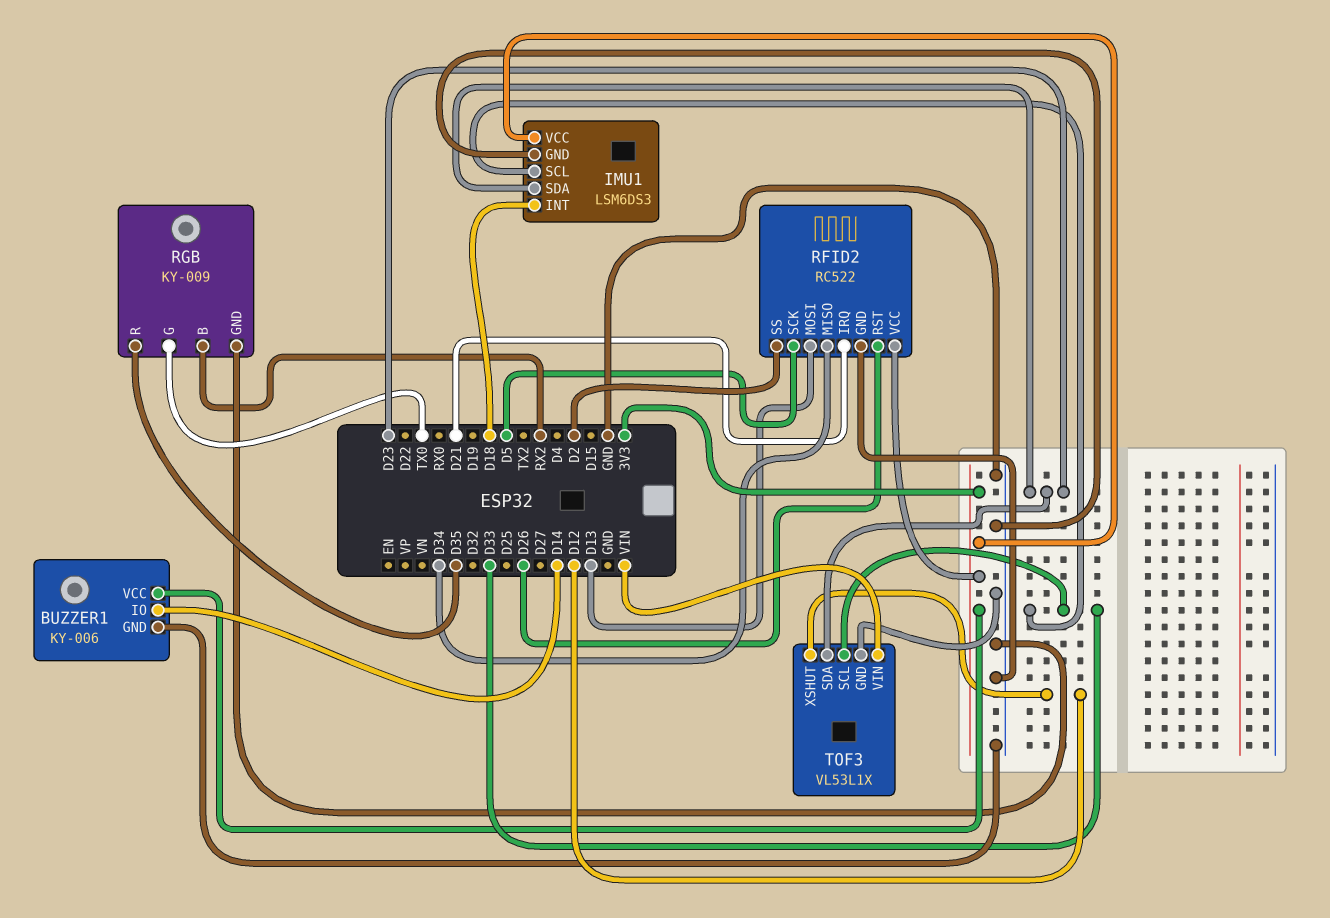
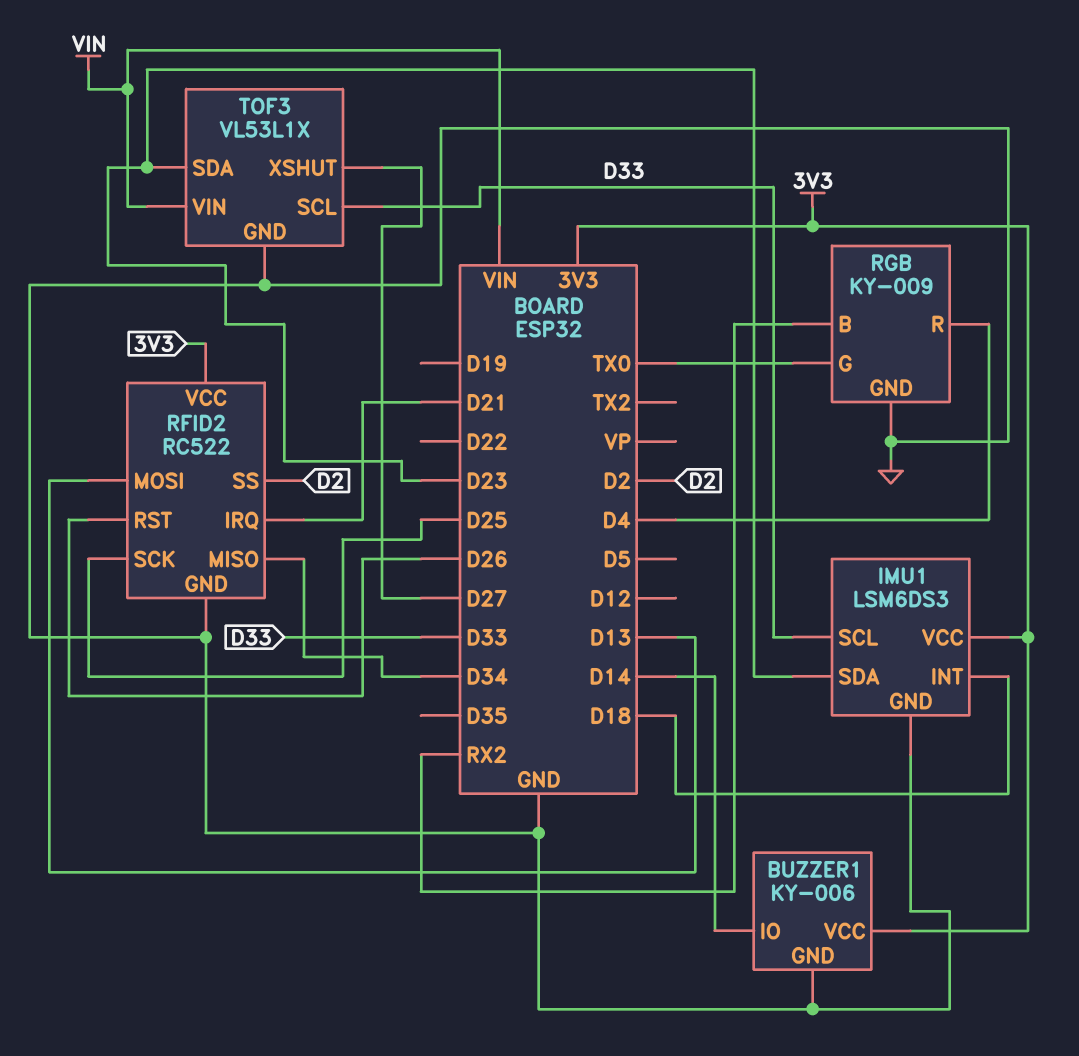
RFID2 pin SCK: D5 -> D25
RGB pin R: D35 -> D4
TOF3 pin XSHUT: D12 -> D27

